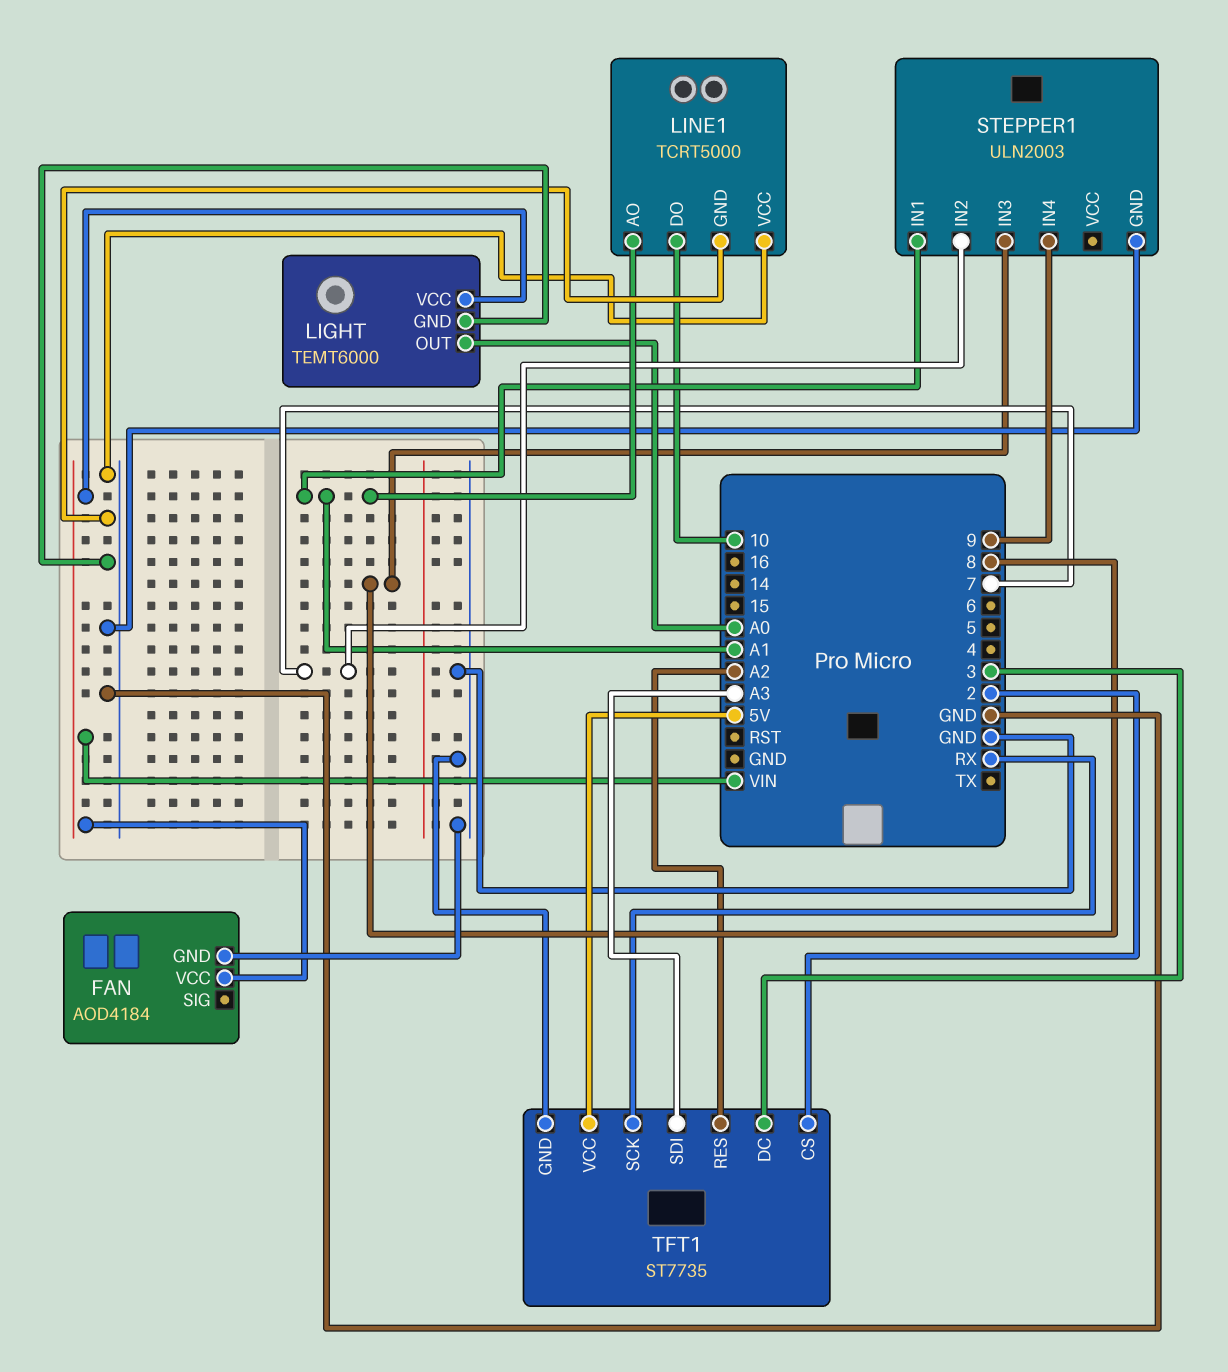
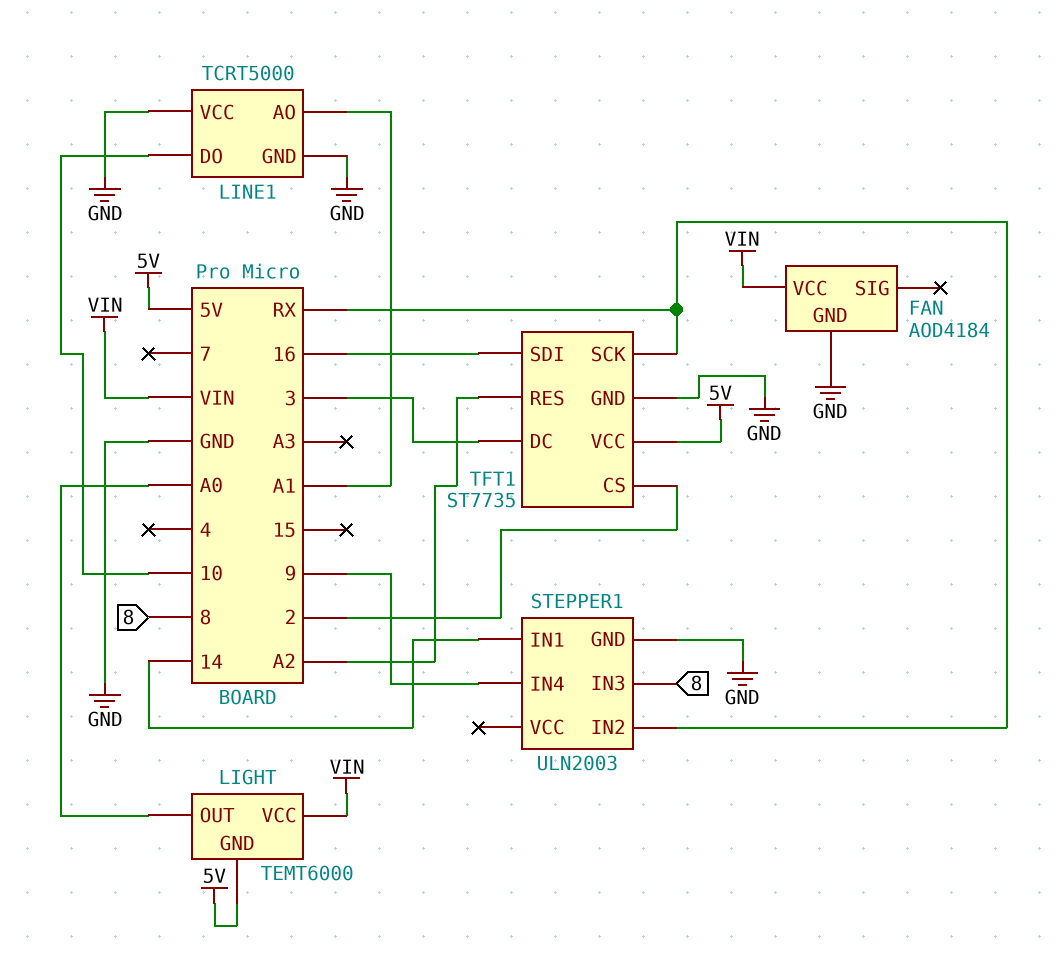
LIGHT pin GND: GND -> 5V
STEPPER1 pin IN1: A1 -> 14
STEPPER1 pin IN2: 7 -> RX
TFT1 pin SDI: A3 -> 16

